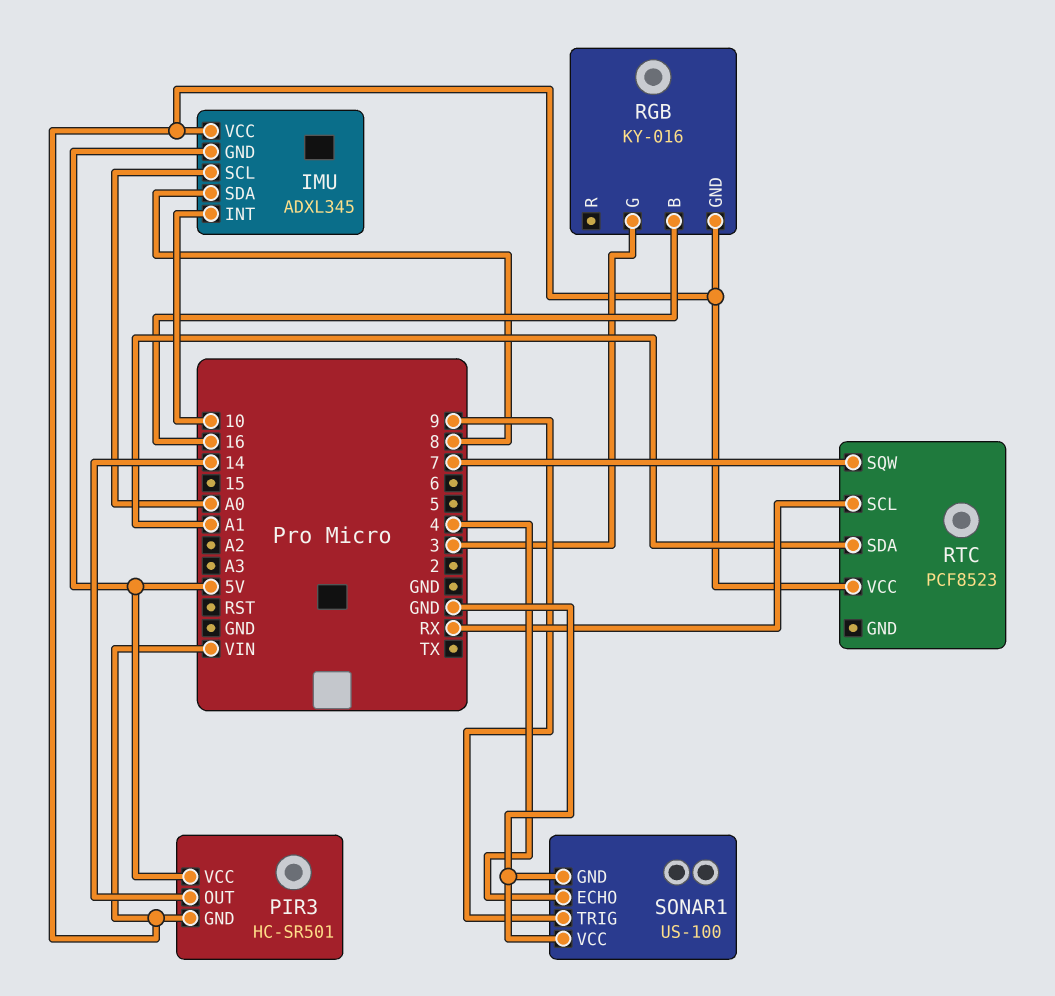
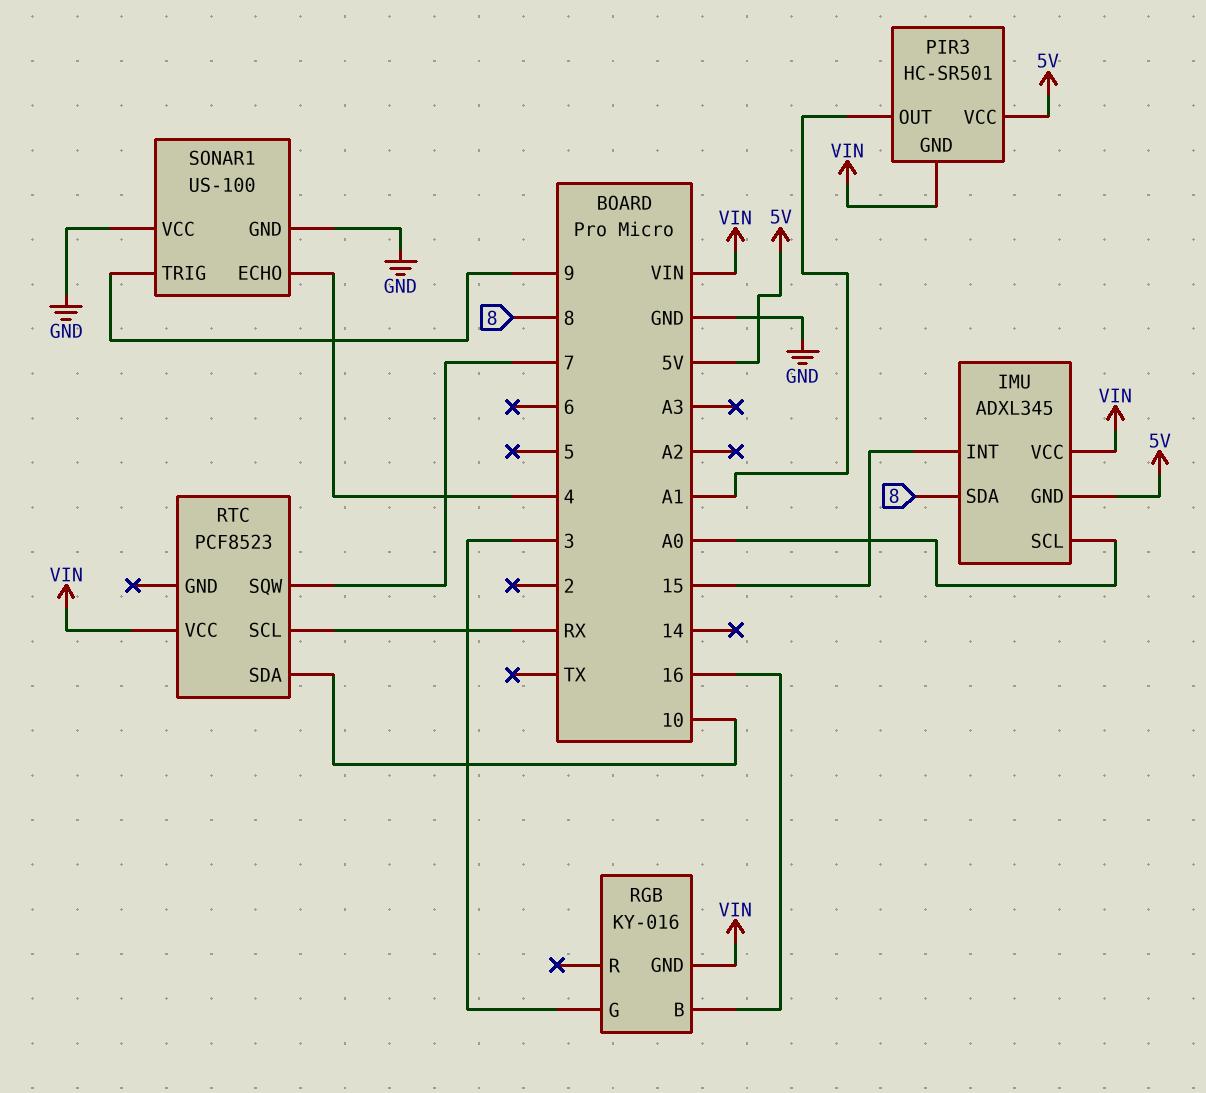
IMU pin INT: 10 -> 15
PIR3 pin OUT: 14 -> A1
RTC pin SDA: A1 -> 10

